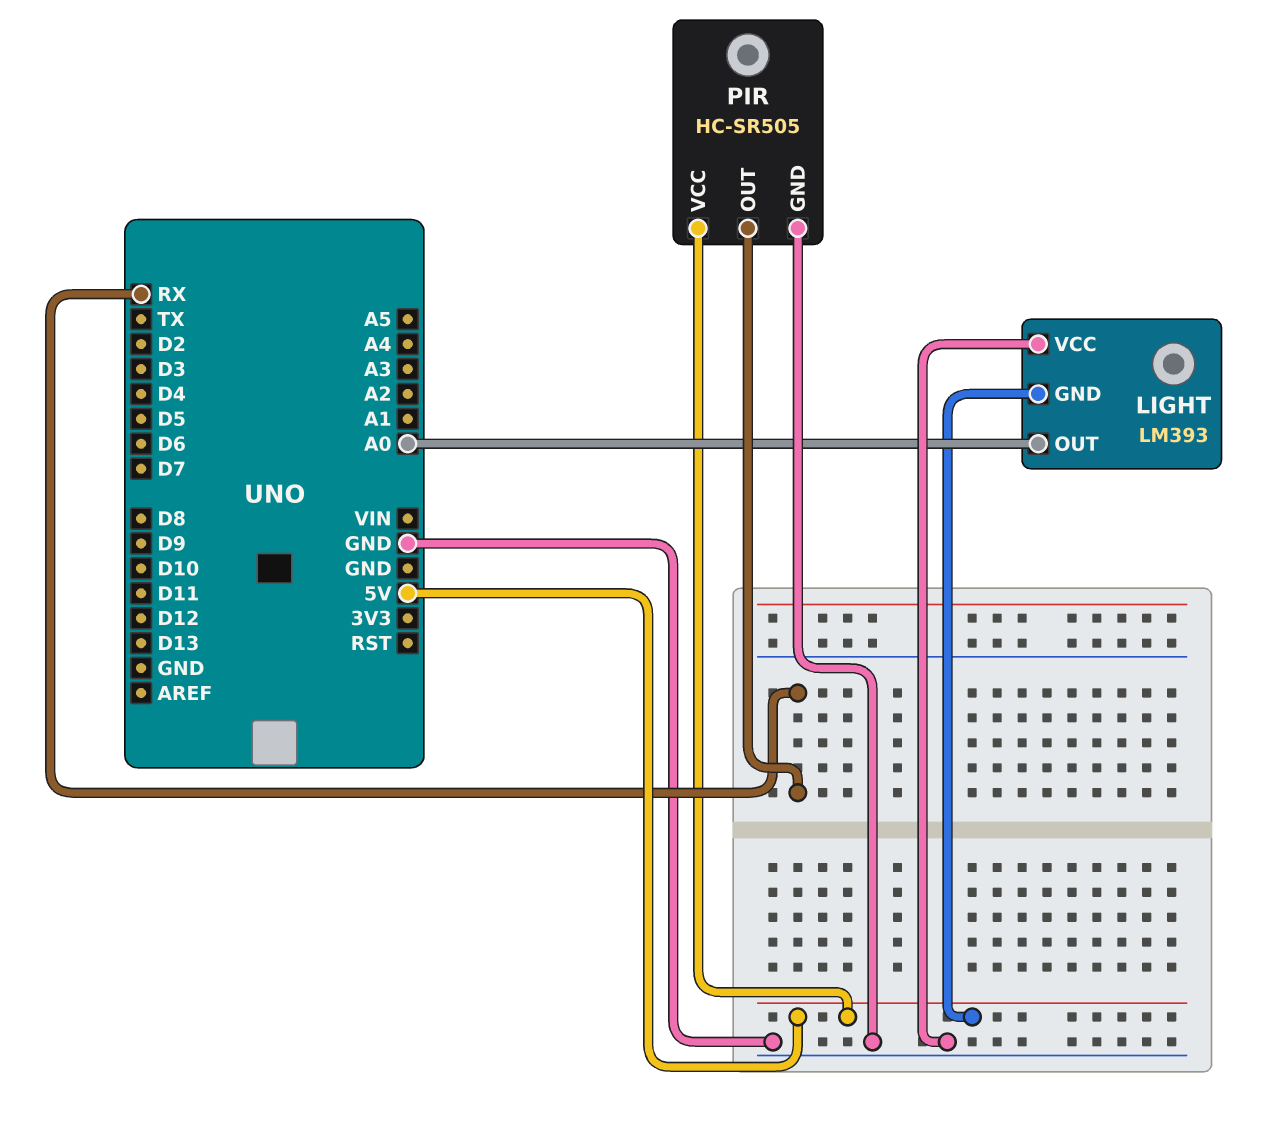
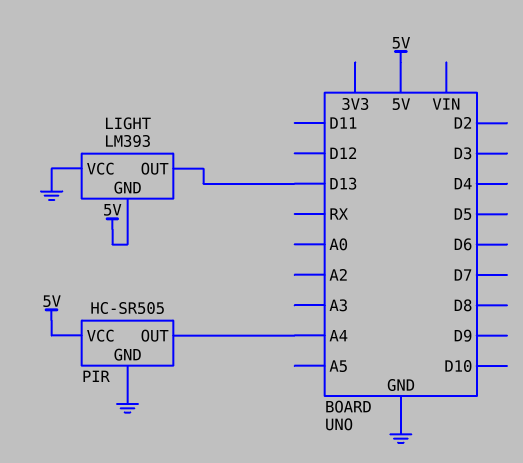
LIGHT pin OUT: A0 -> D13
PIR pin OUT: RX -> A4

